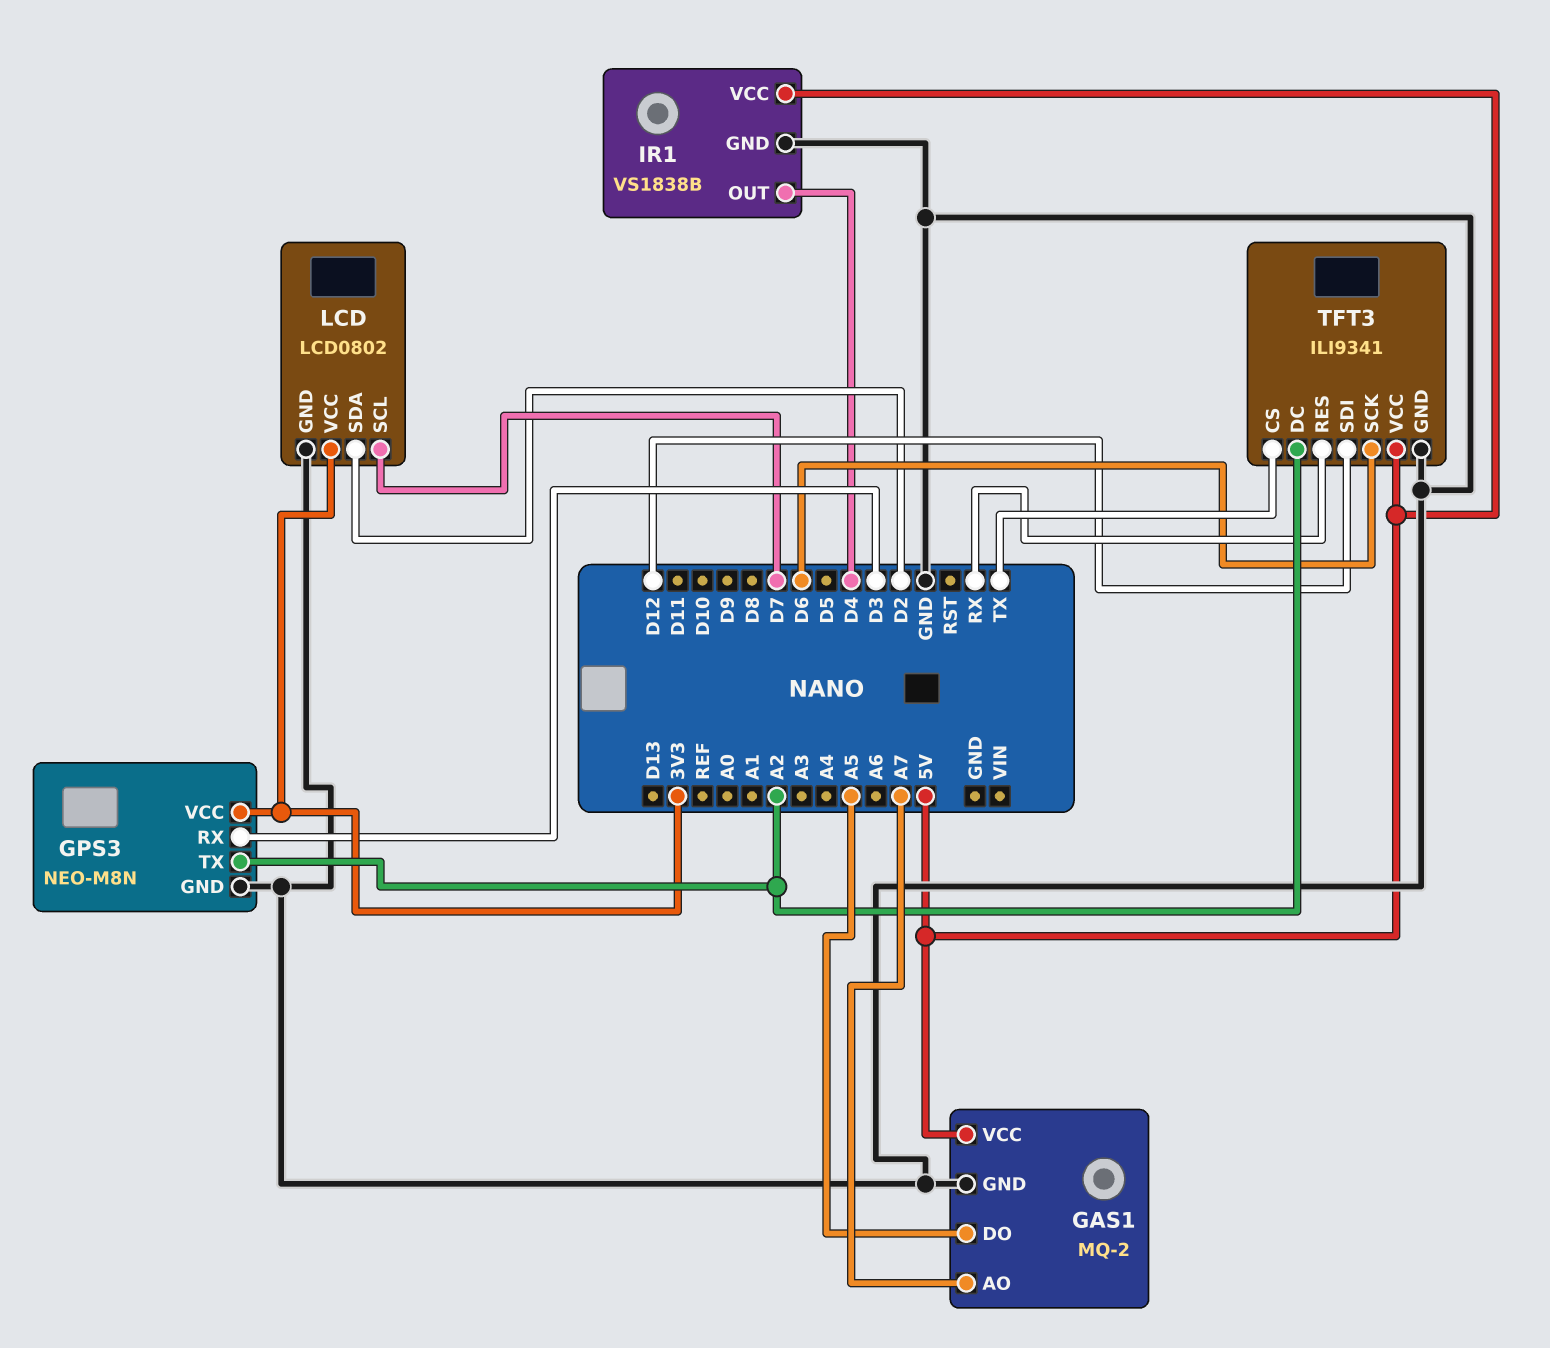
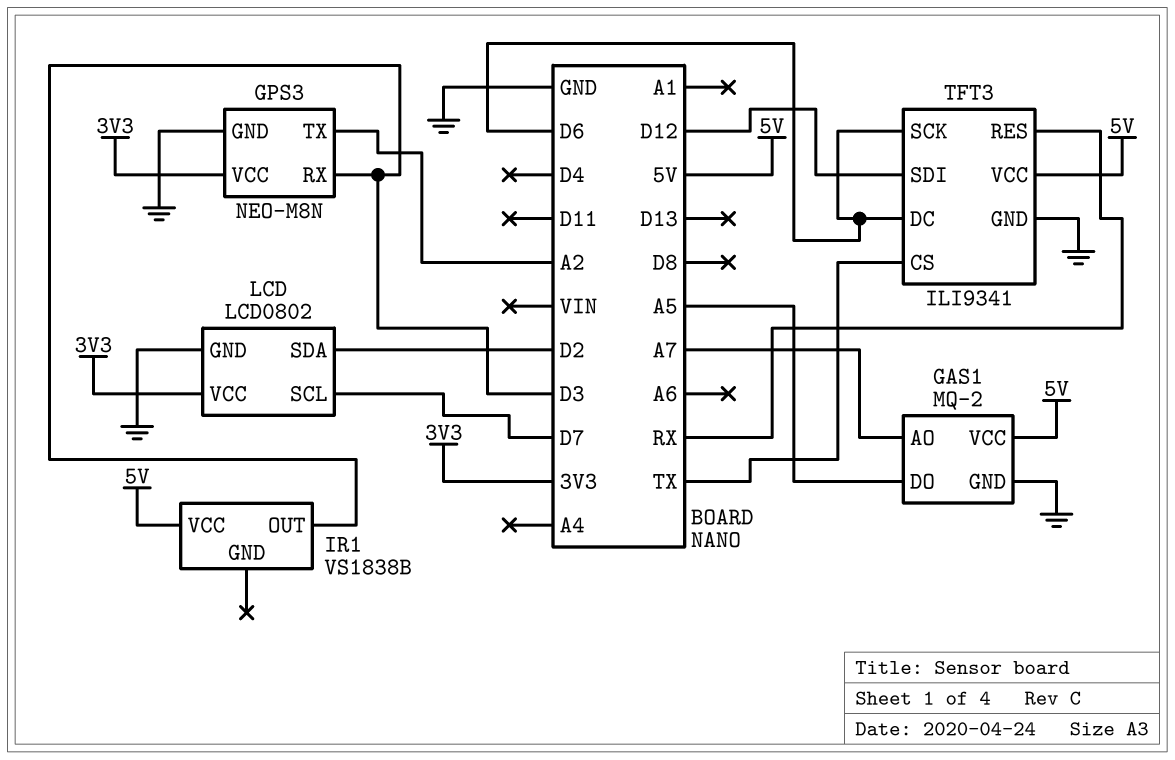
IR1 pin GND: GND -> none
IR1 pin OUT: D4 -> D3
TFT3 pin DC: A2 -> D6

